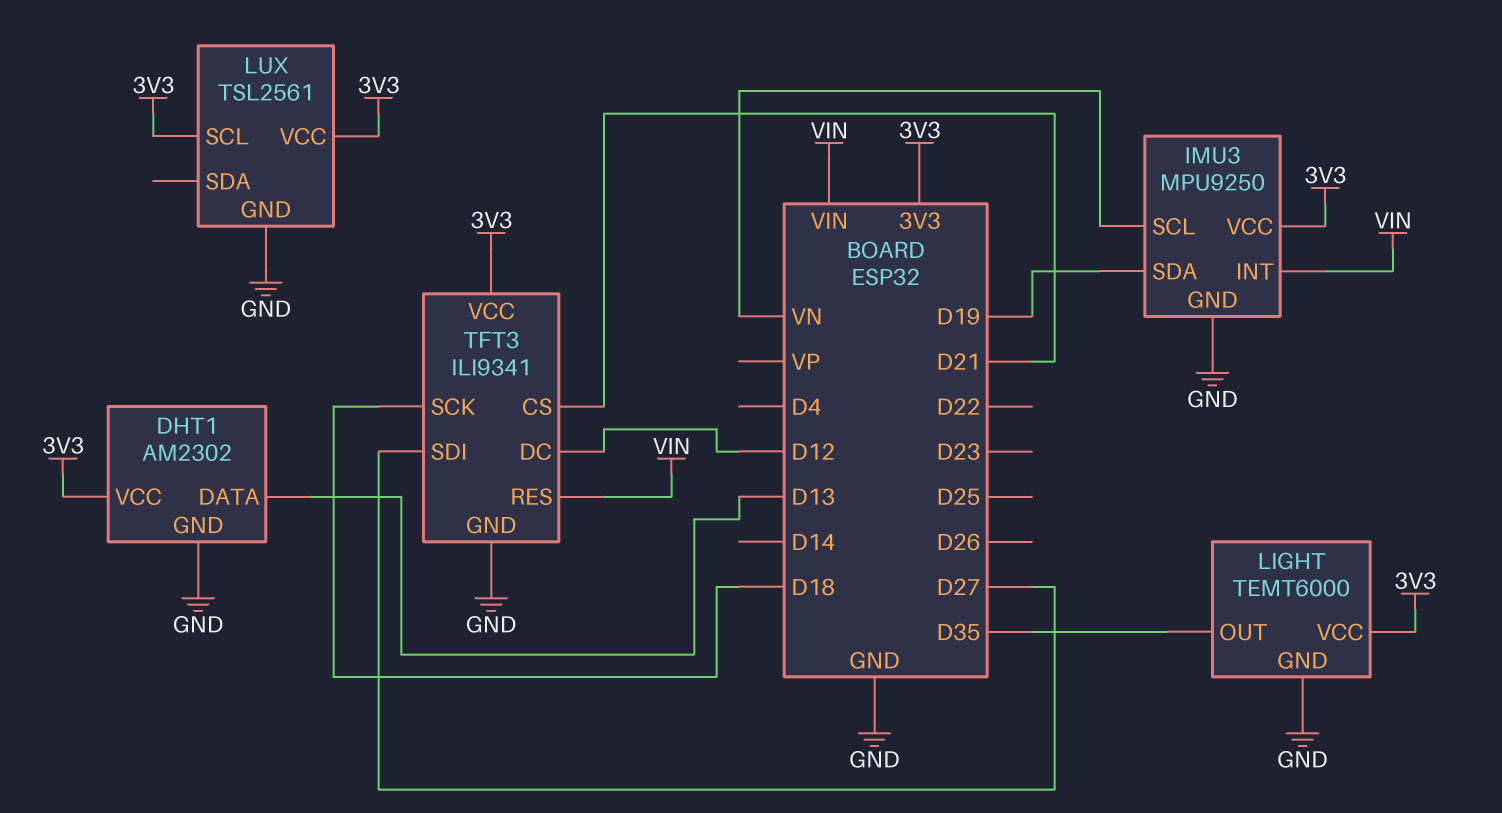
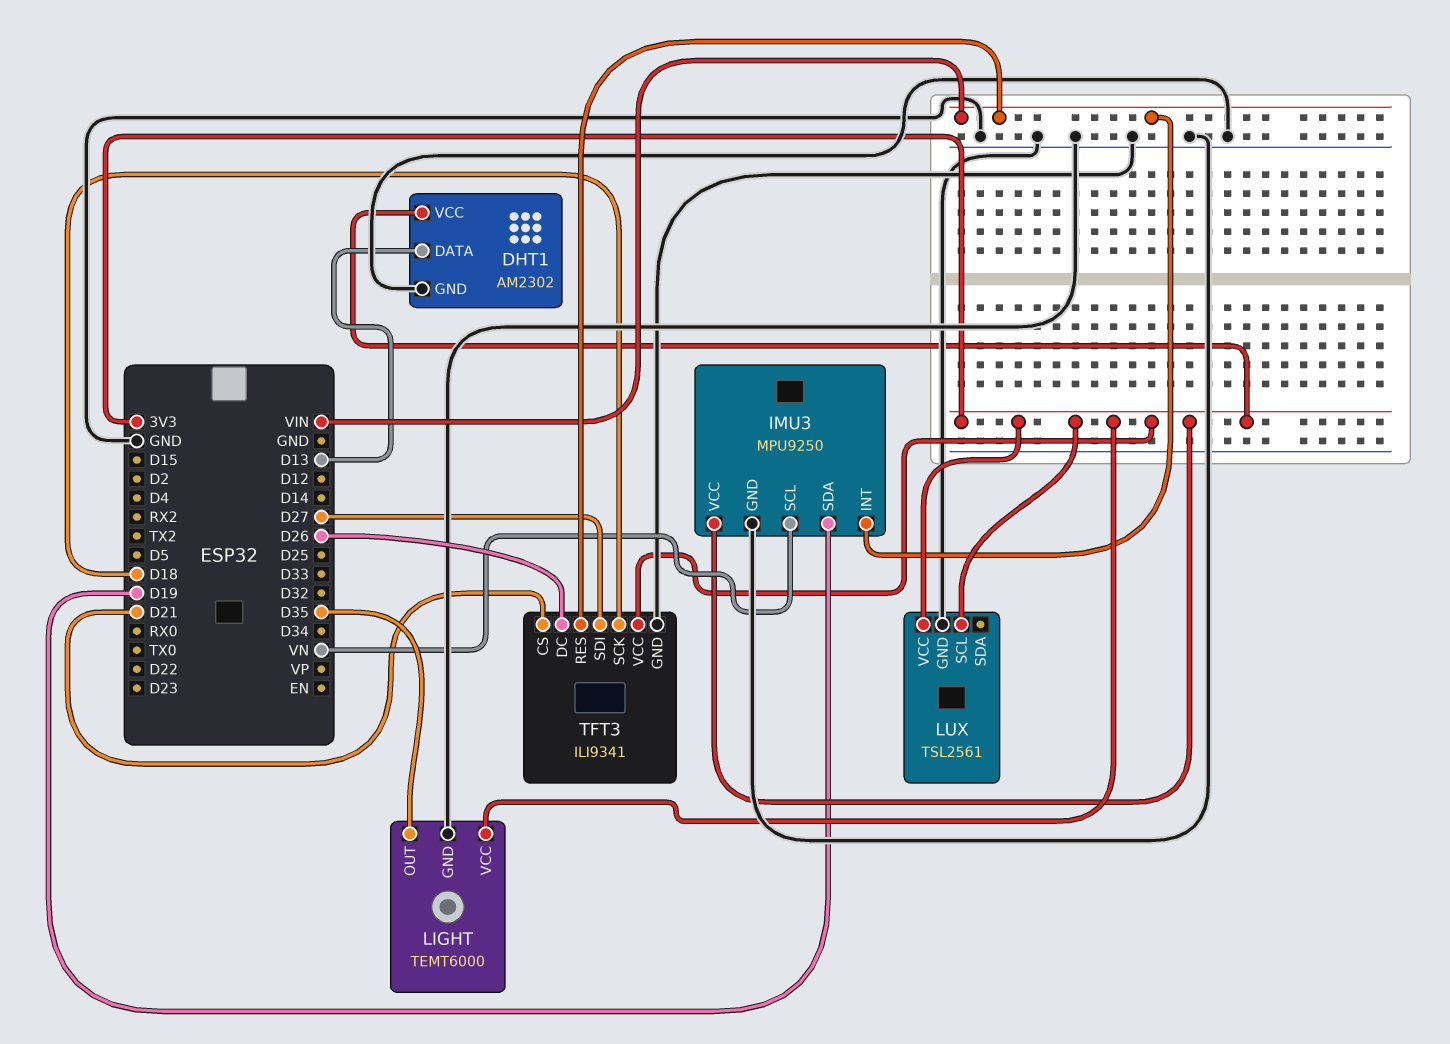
TFT3 pin DC: D12 -> D26

